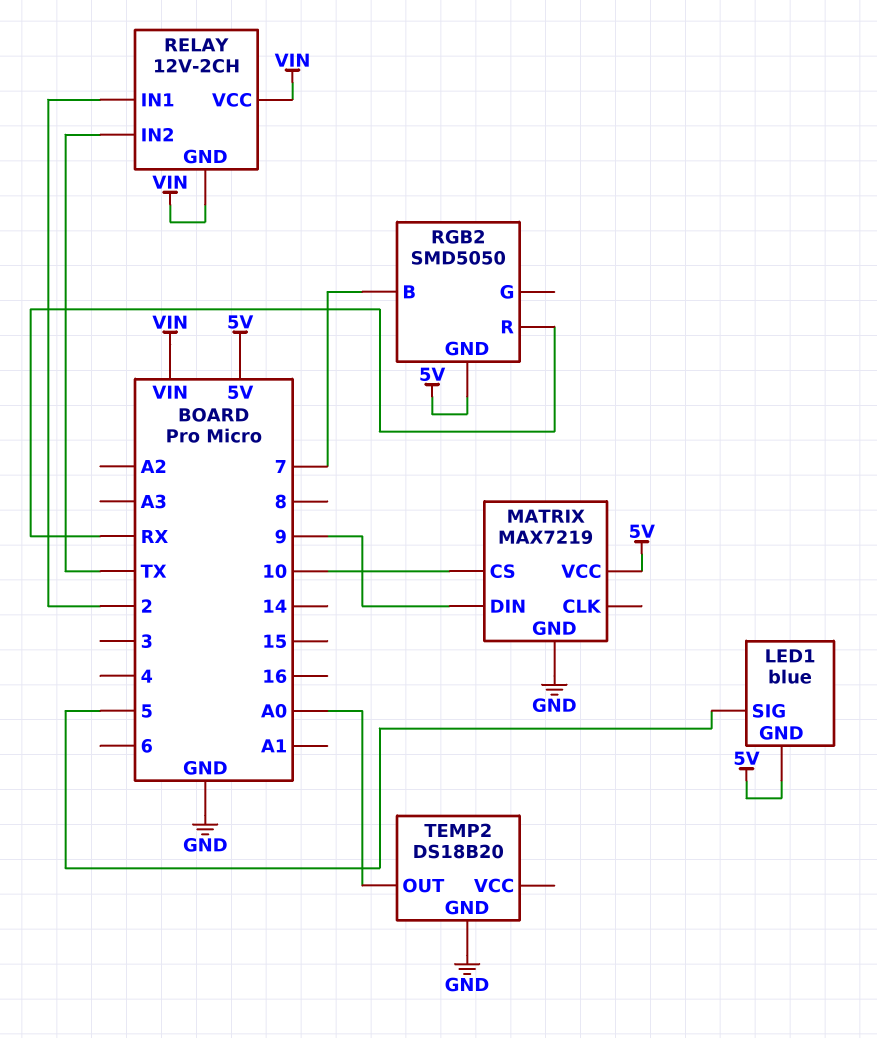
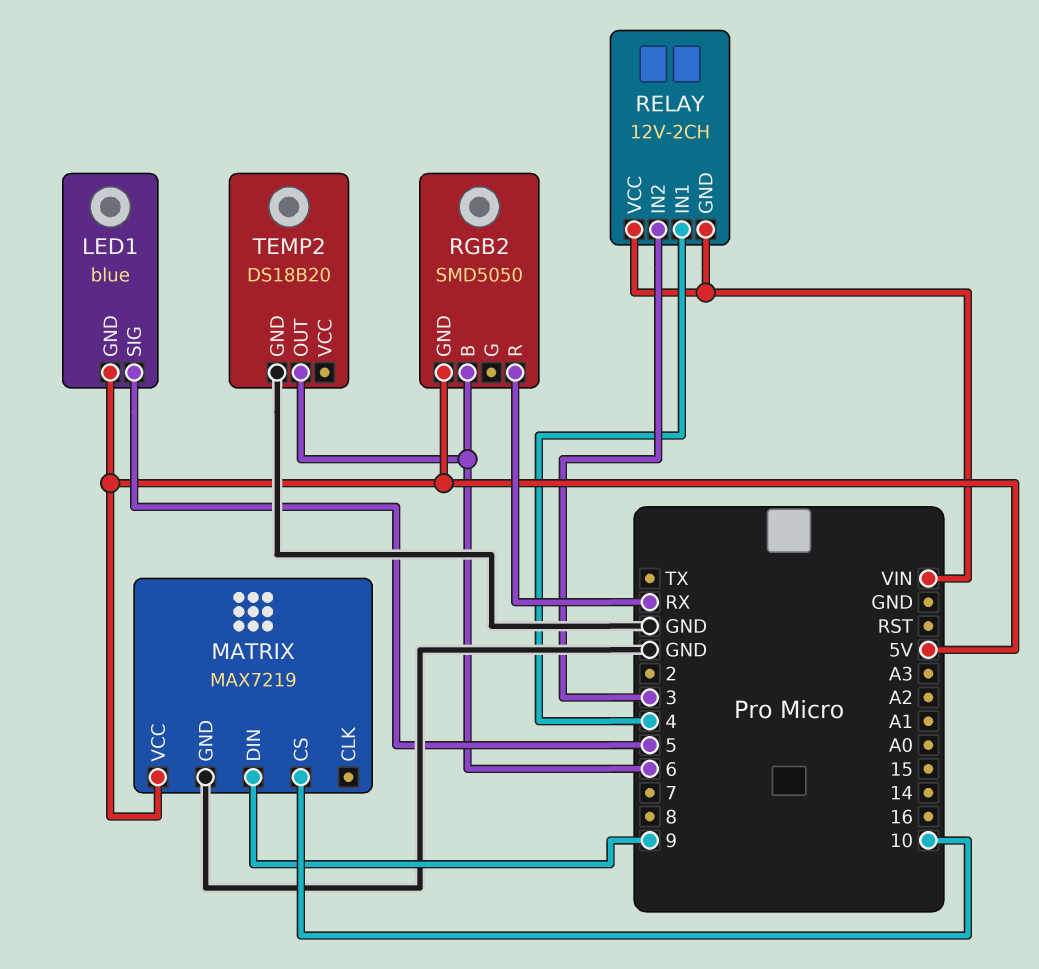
RELAY pin IN1: 2 -> 4
RELAY pin IN2: TX -> 3
RGB2 pin B: 7 -> 6
TEMP2 pin OUT: A0 -> 6

